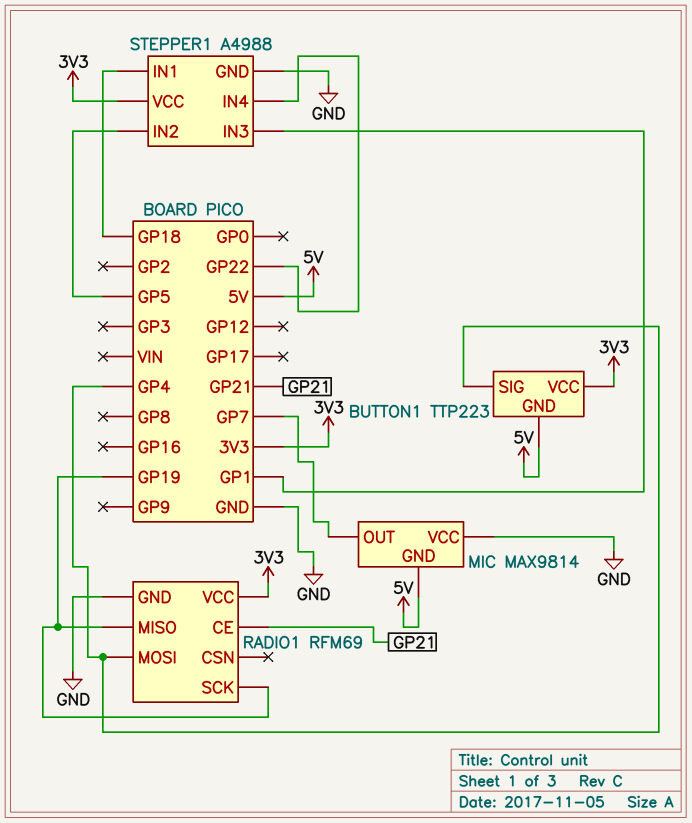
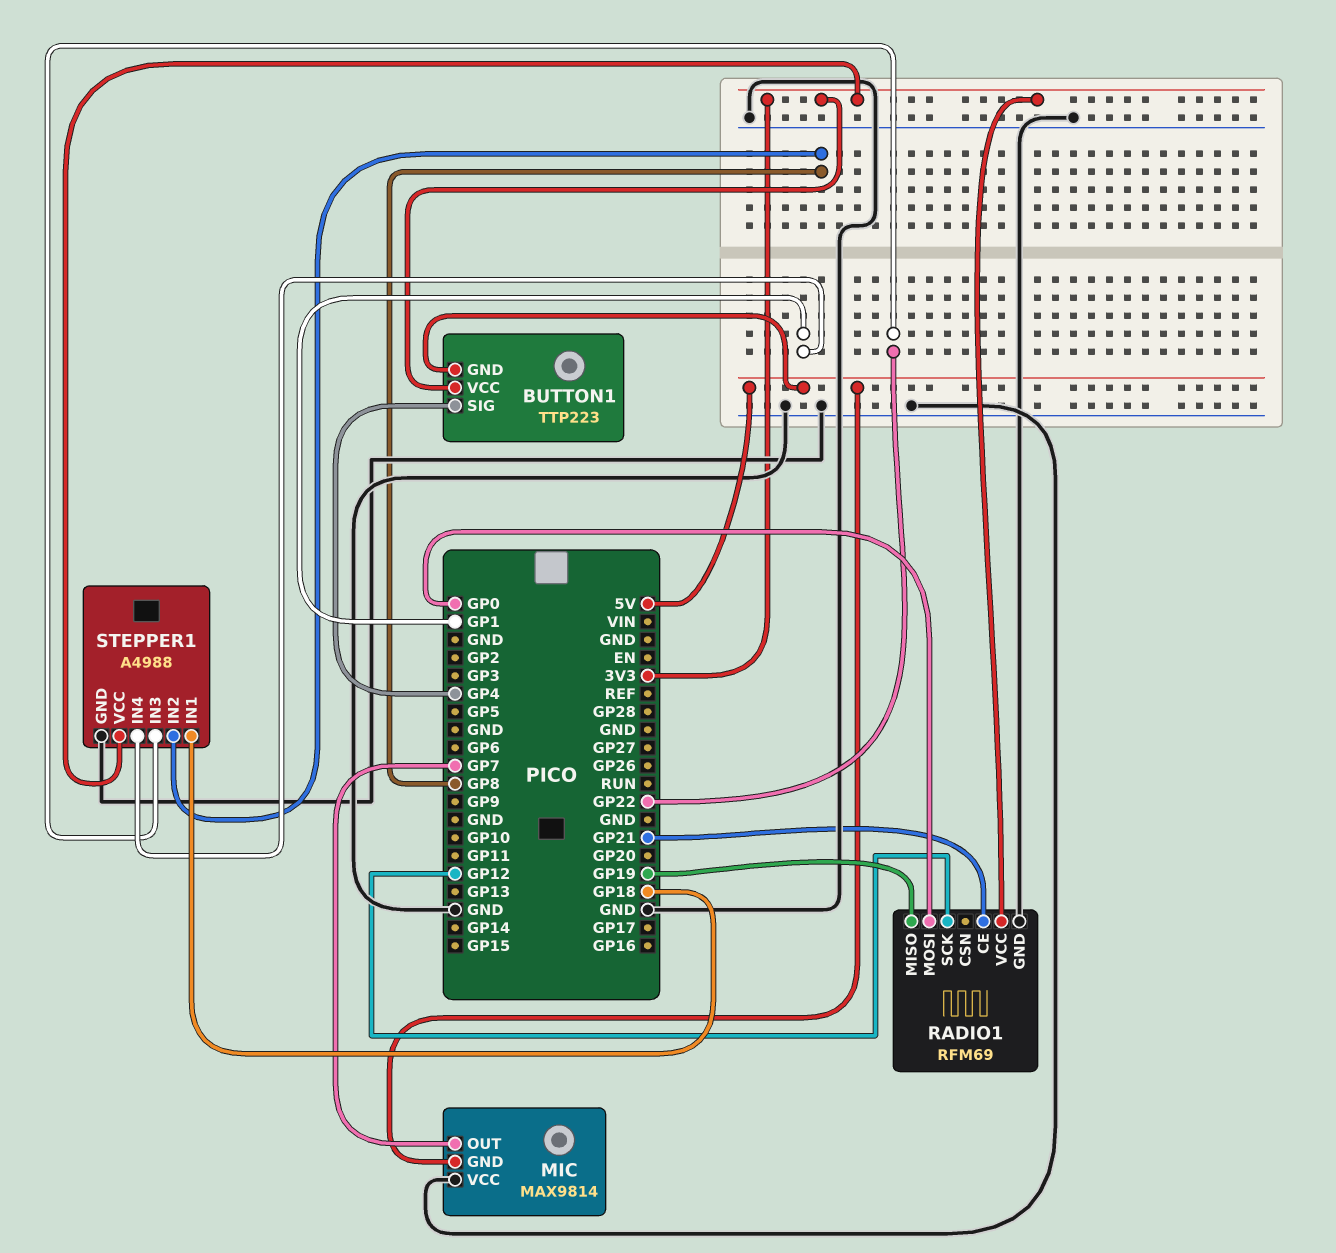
RADIO1 pin MOSI: GP4 -> GP0
RADIO1 pin SCK: GP19 -> GP12
STEPPER1 pin IN2: GP5 -> GP8
STEPPER1 pin IN3: GP1 -> GP22
STEPPER1 pin IN4: GP22 -> GP1

